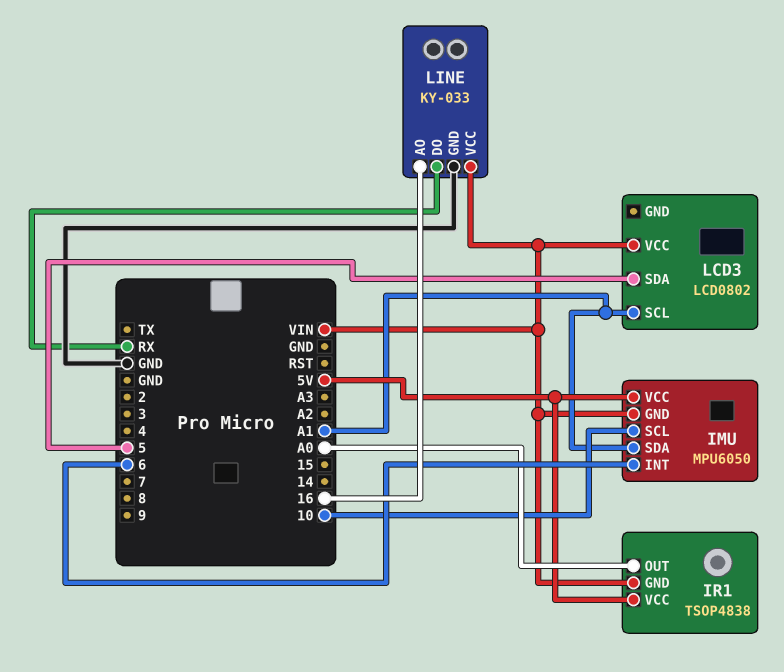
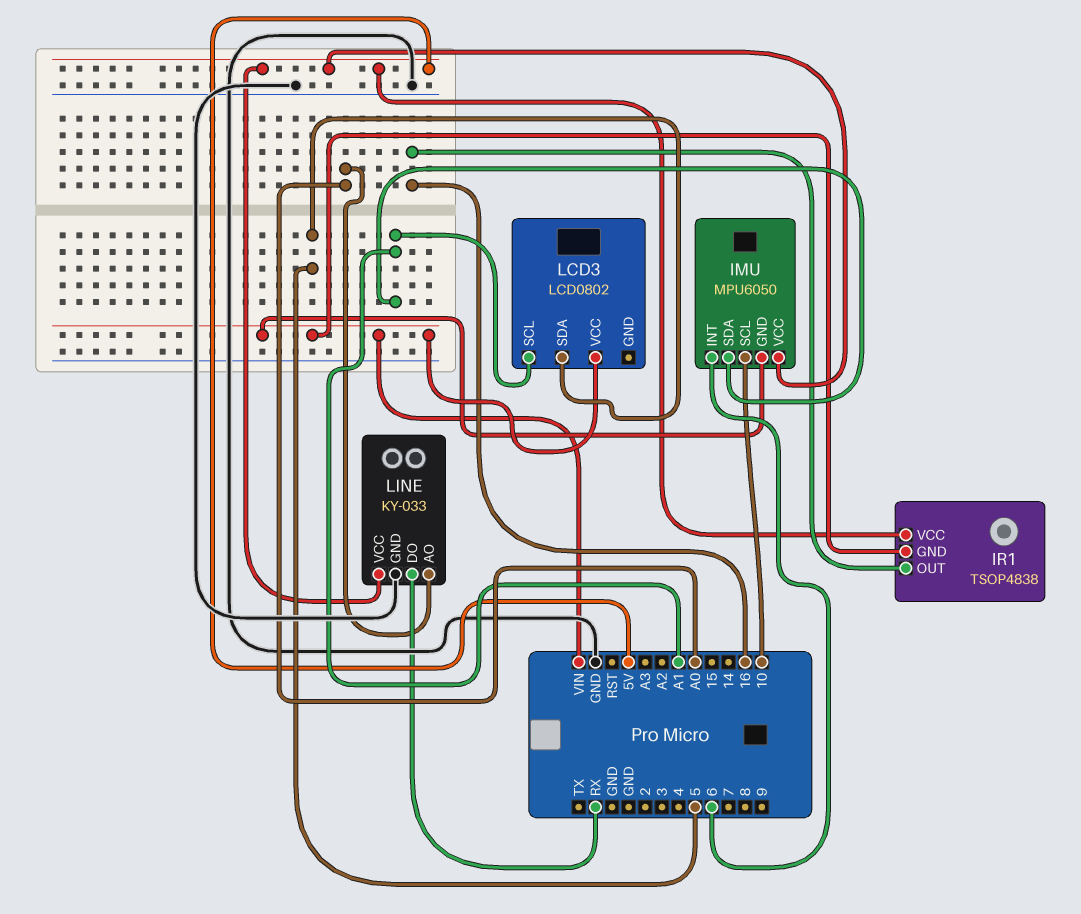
IR1 pin OUT: A0 -> 16
LINE pin AO: 16 -> A0
LINE pin VCC: VIN -> 5V

